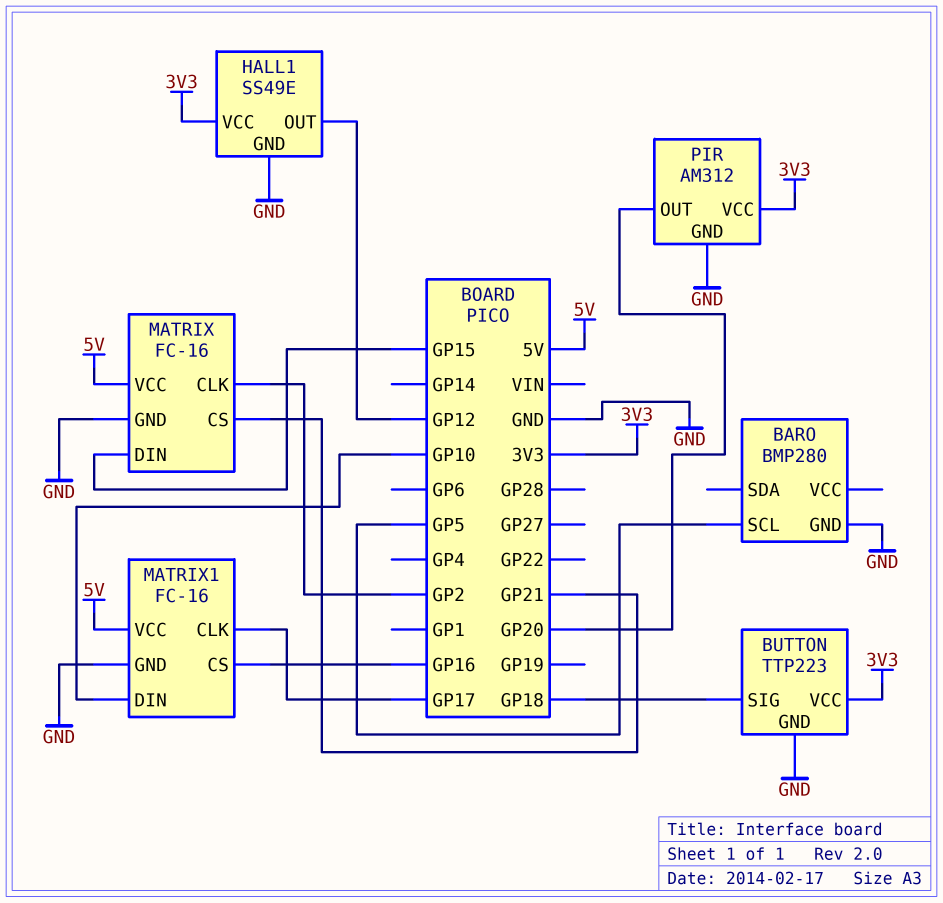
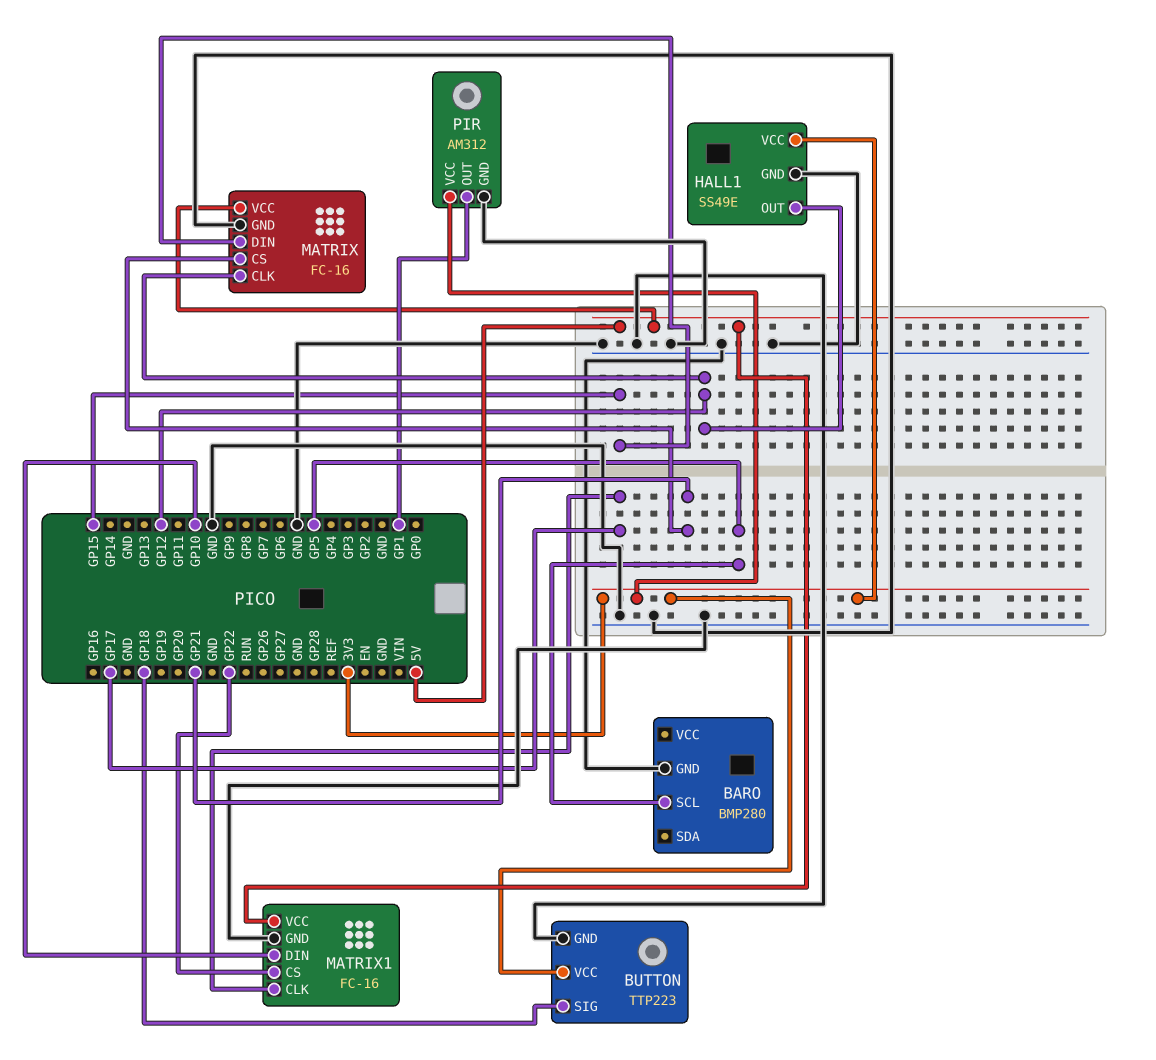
MATRIX pin CLK: GP2 -> GP12
MATRIX1 pin CS: GP16 -> GP22
PIR pin OUT: GP20 -> GP1

